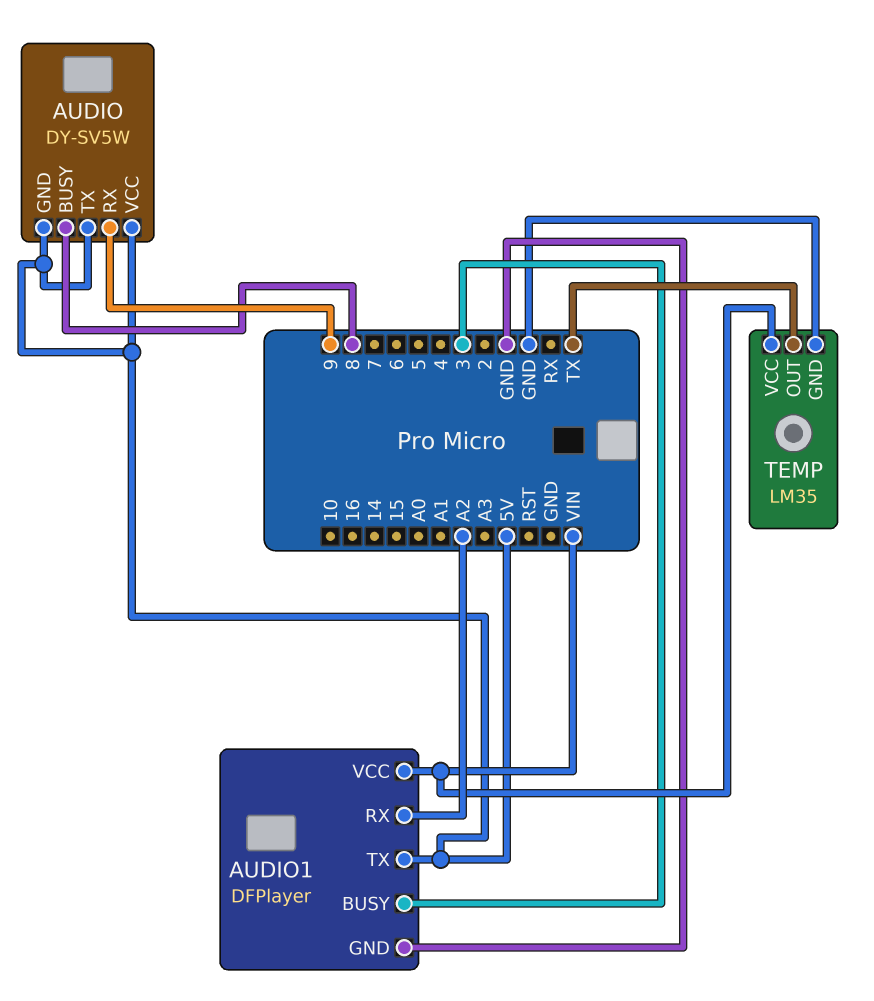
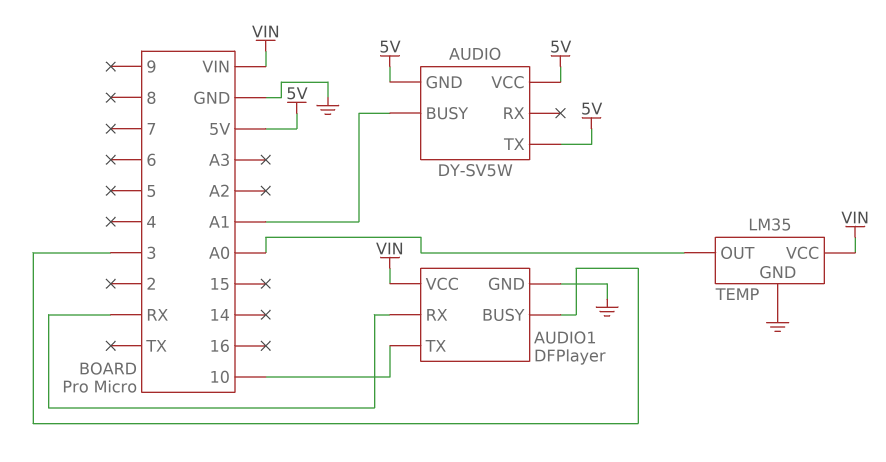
AUDIO pin BUSY: 8 -> A1
AUDIO pin RX: 9 -> none
AUDIO1 pin RX: A2 -> RX
AUDIO1 pin TX: 5V -> 10
TEMP pin OUT: TX -> A0

